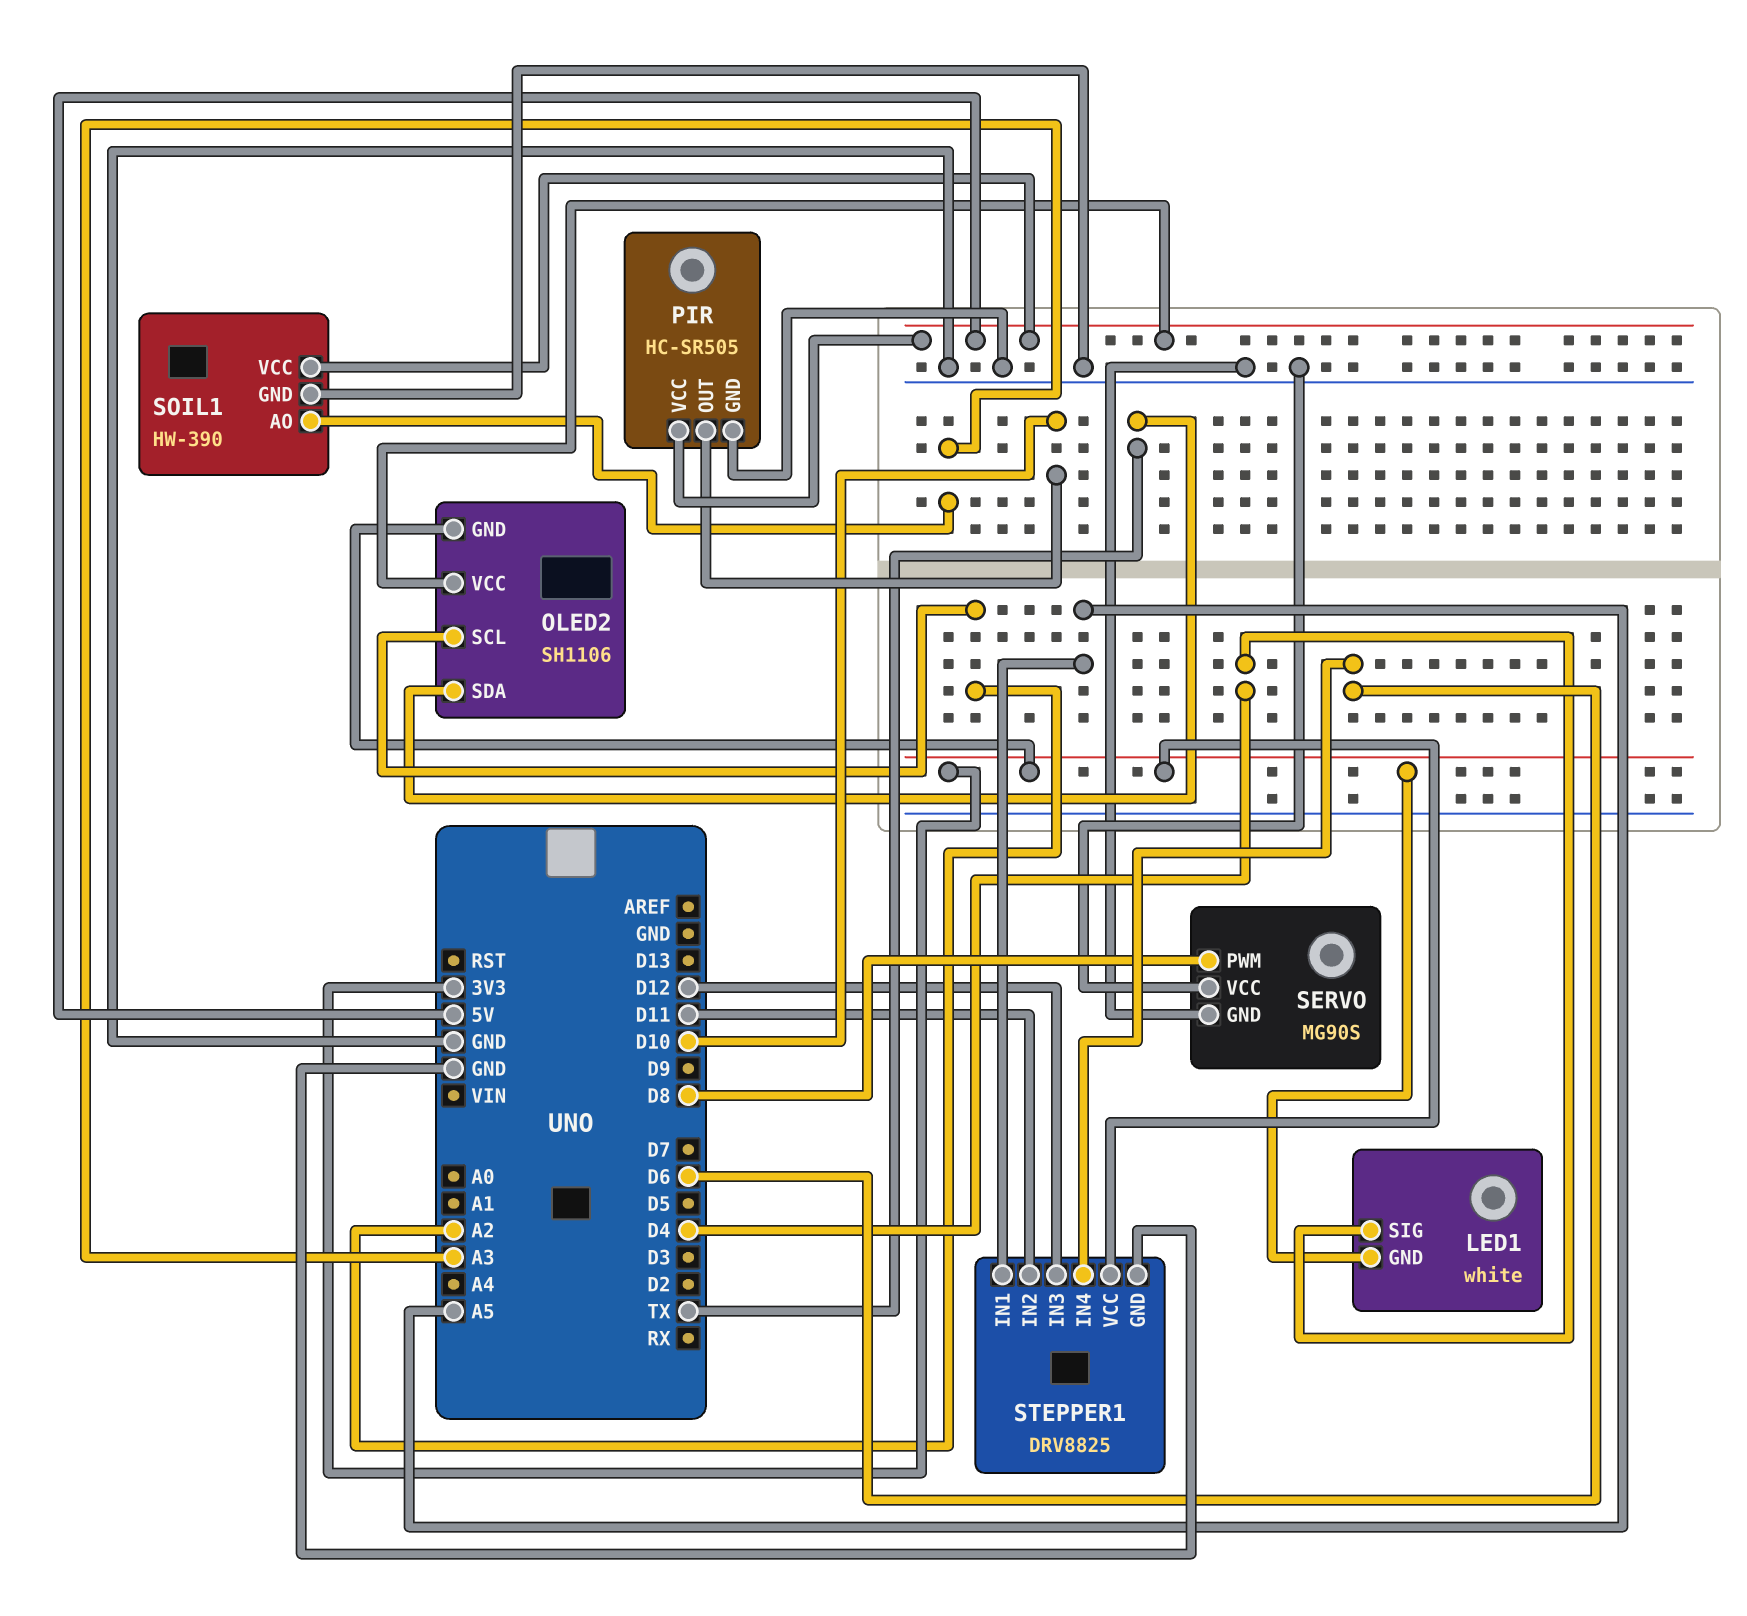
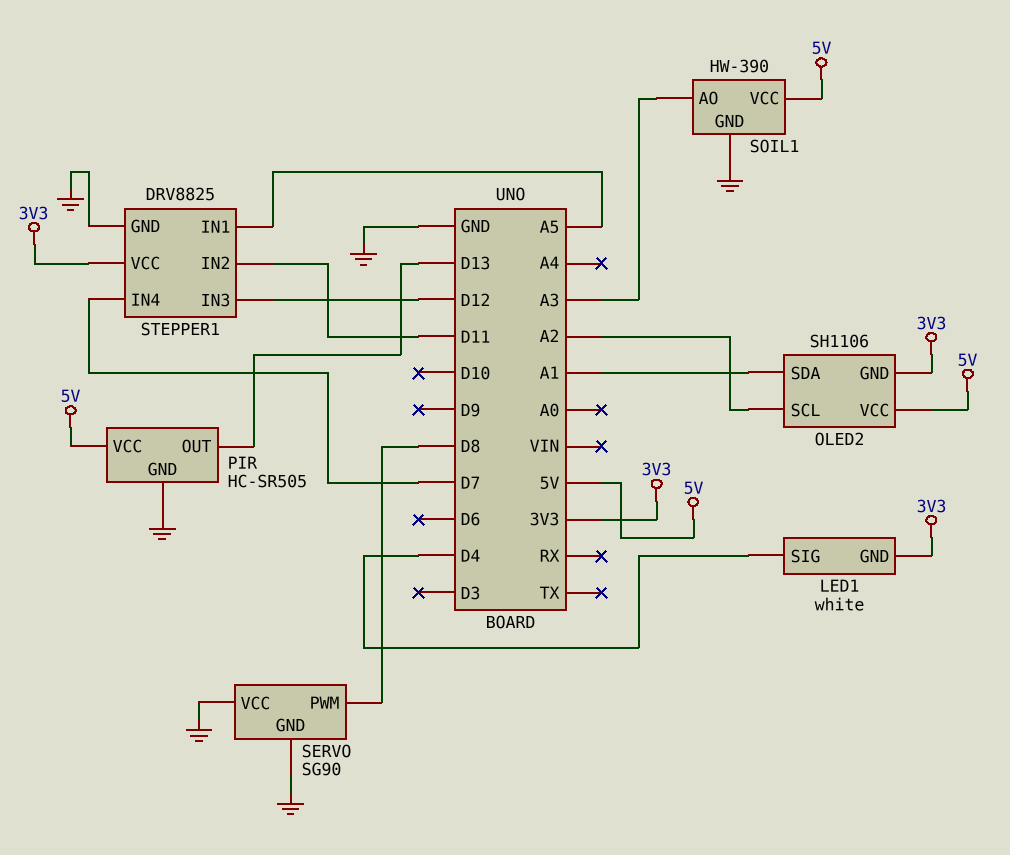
OLED2 pin SDA: TX -> A1
PIR pin OUT: D10 -> D13
SERVO: MG90S -> SG90
STEPPER1 pin IN4: D6 -> D7

